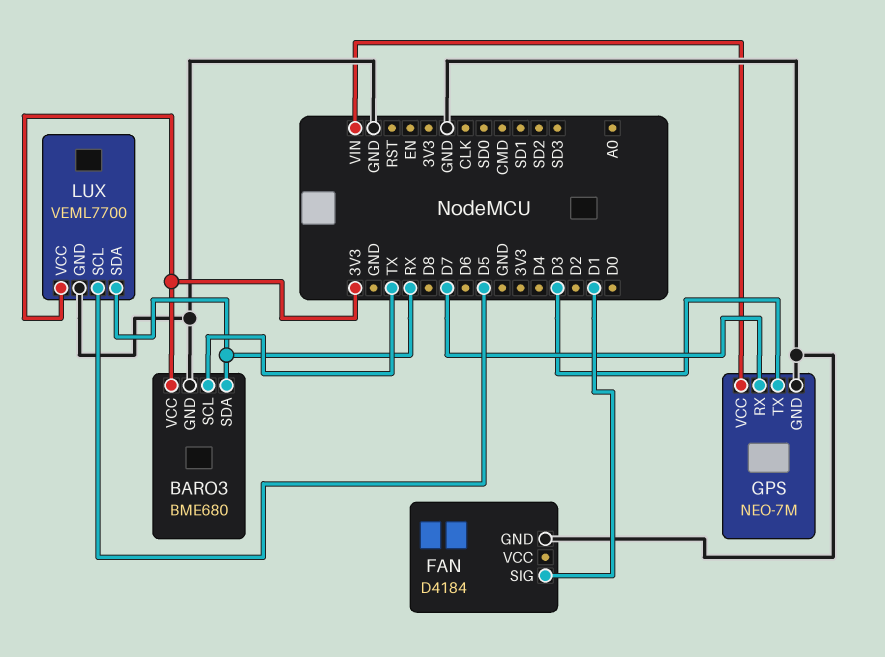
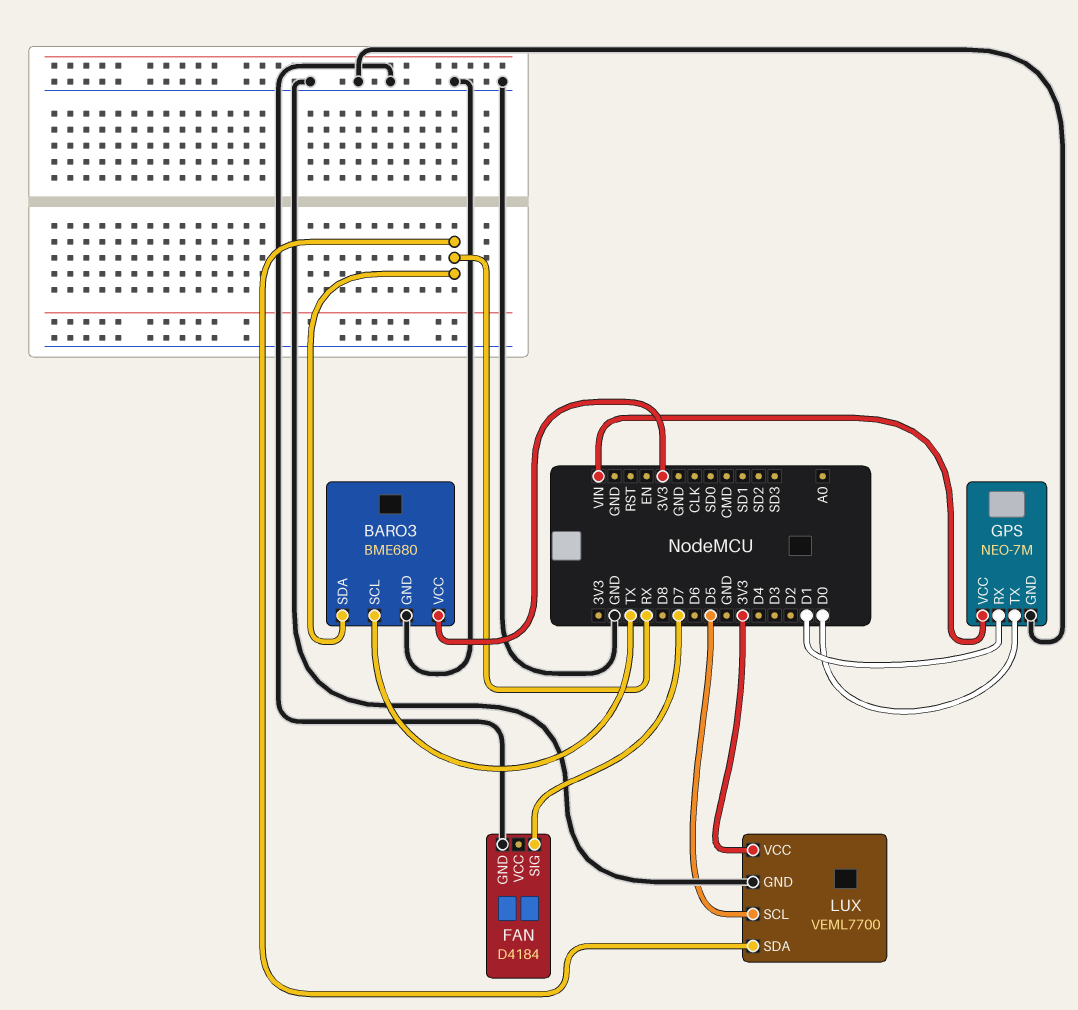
FAN pin SIG: D1 -> D7
GPS pin RX: D7 -> D1
GPS pin TX: D3 -> D0

